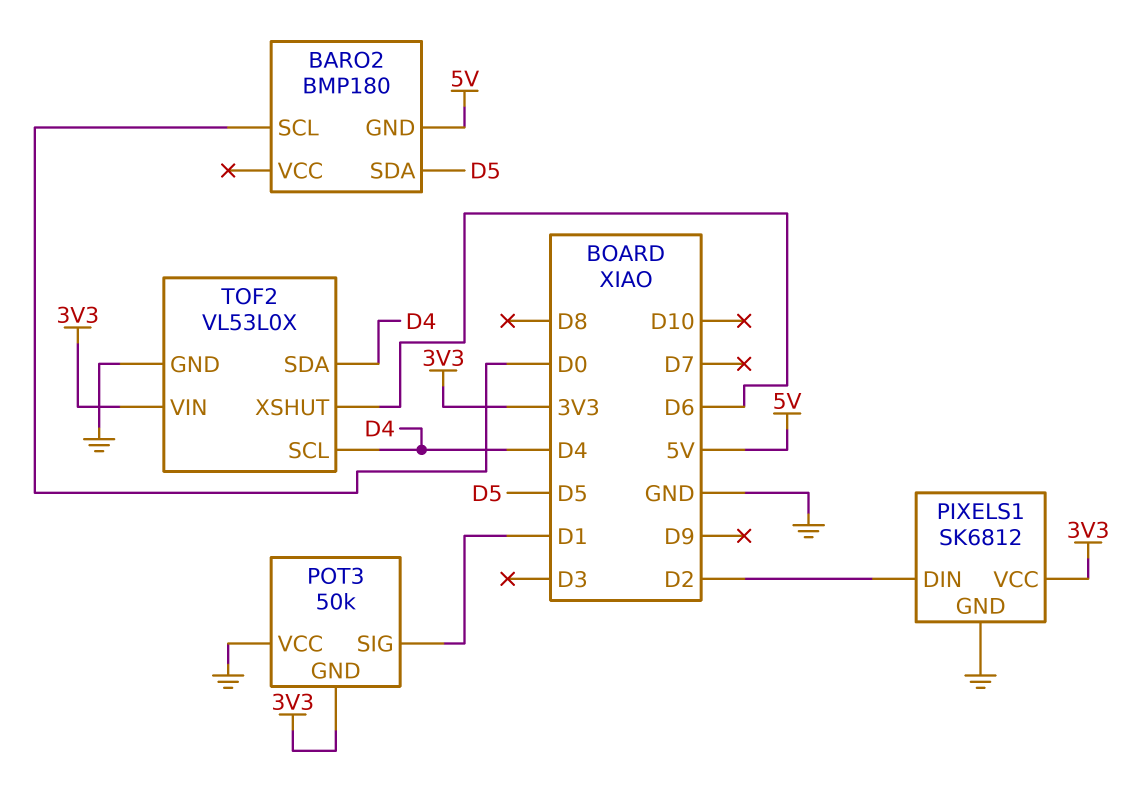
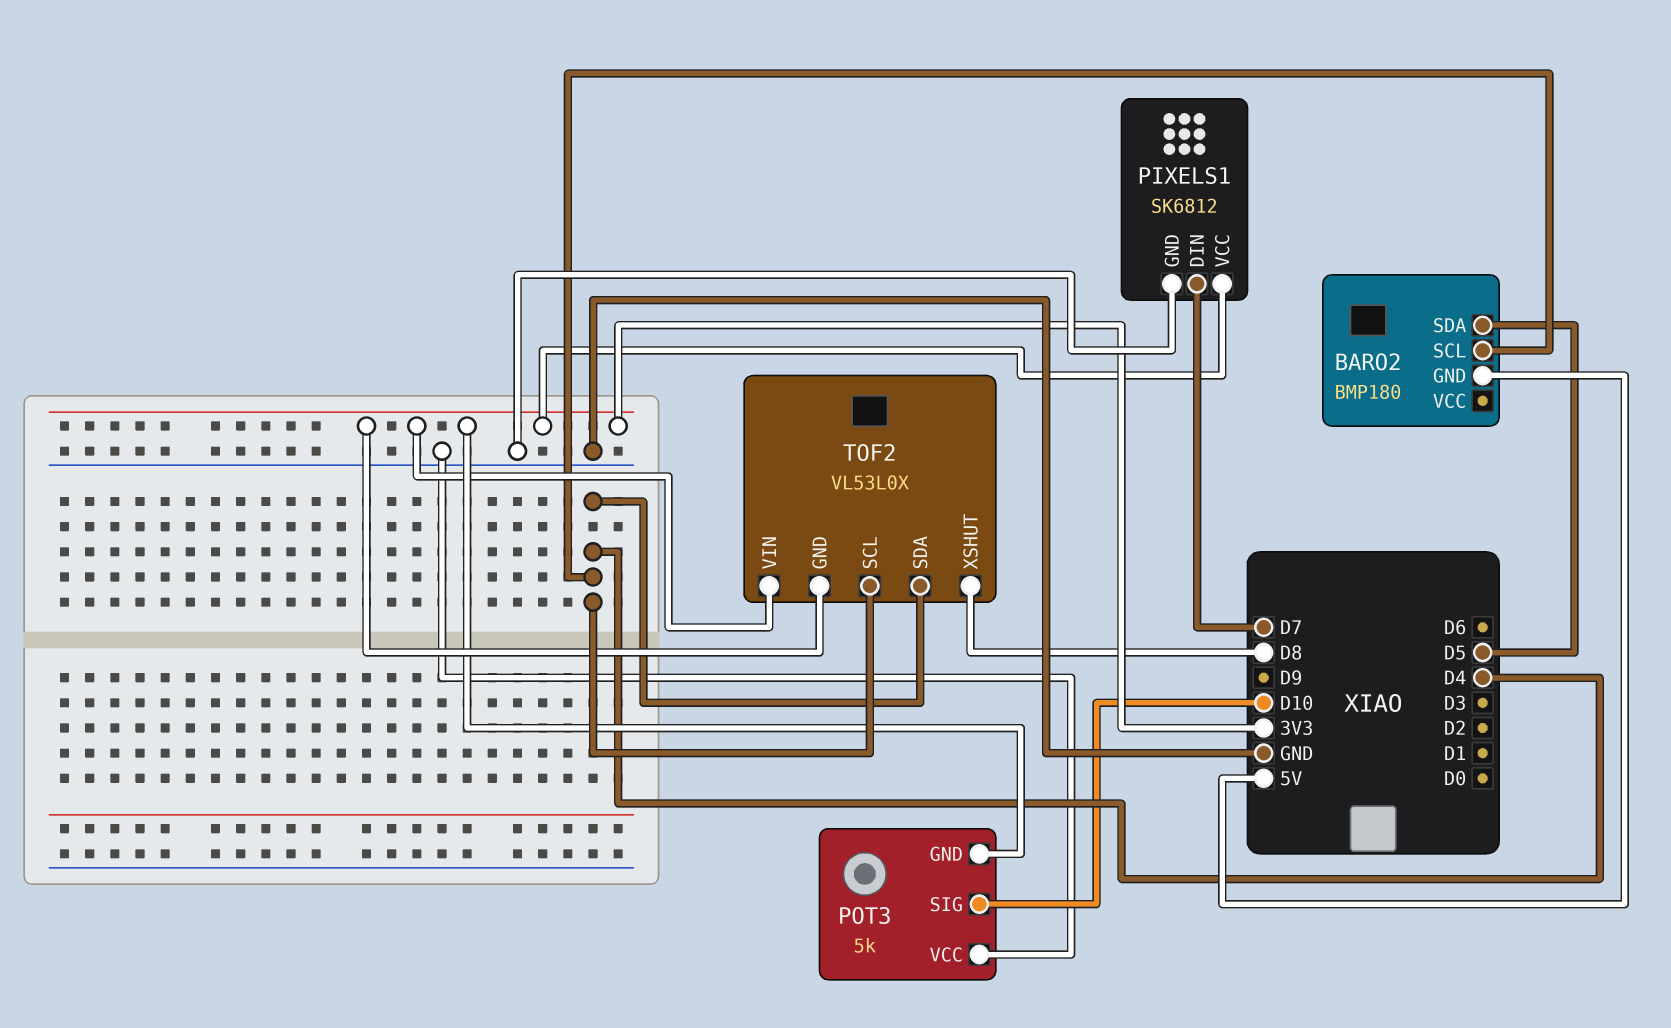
BARO2 pin SCL: D0 -> D4
PIXELS1 pin DIN: D2 -> D7
POT3: 50k -> 5k
POT3 pin SIG: D1 -> D10
TOF2 pin GND: GND -> 3V3
TOF2 pin XSHUT: D6 -> D8

